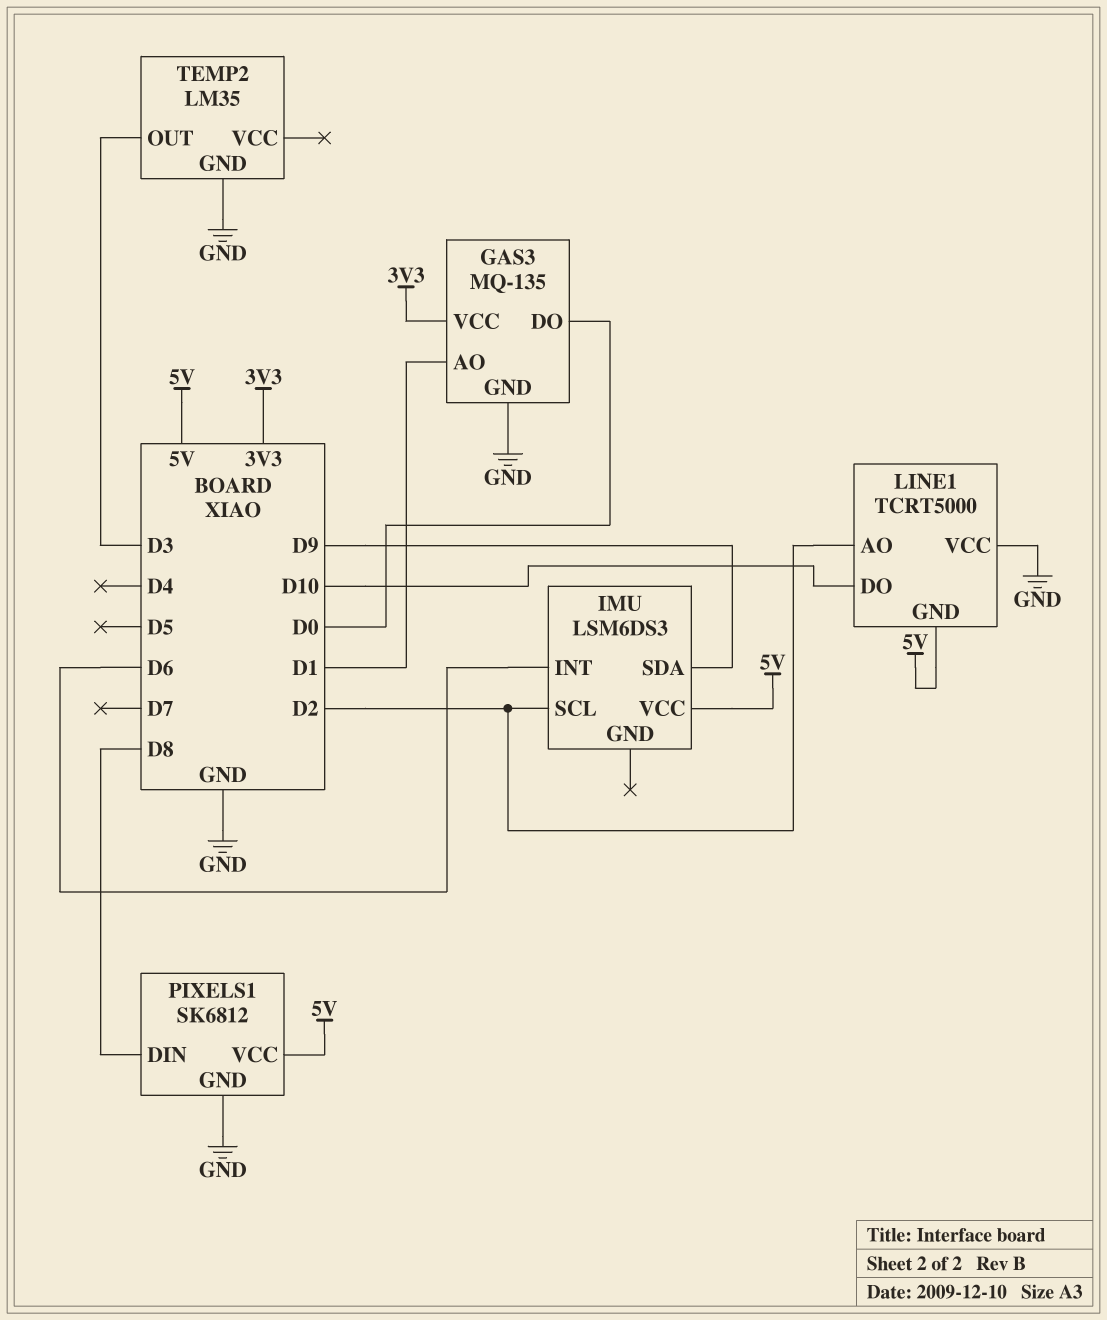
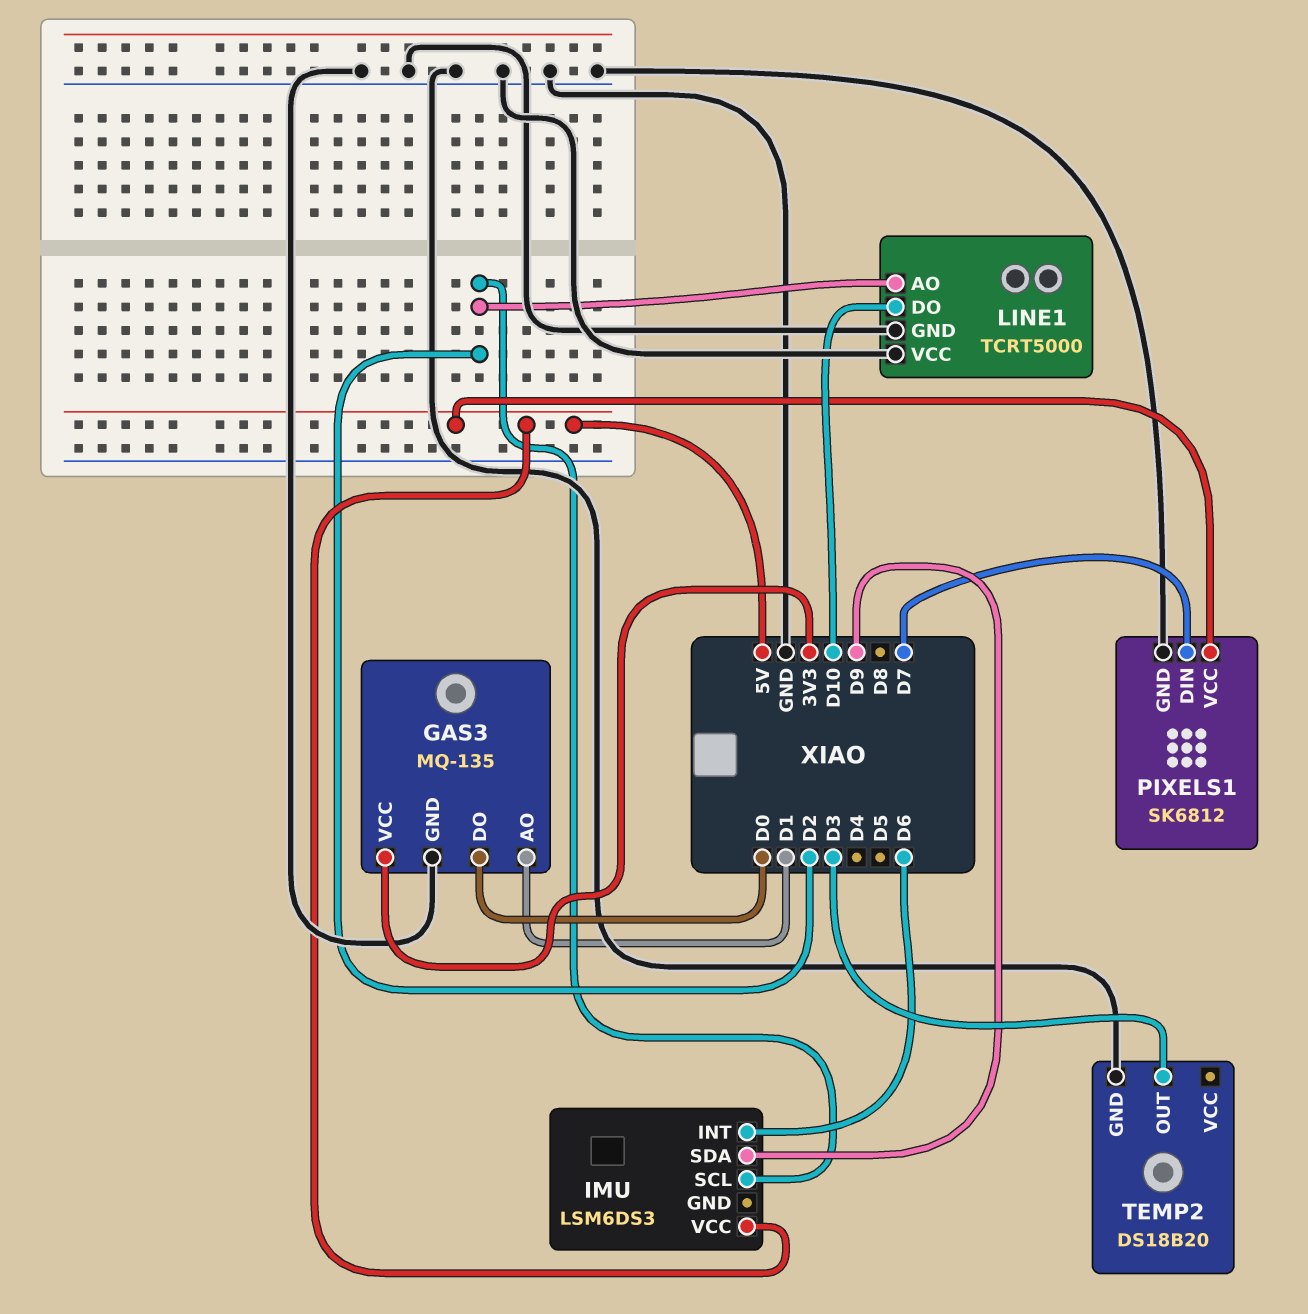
LINE1 pin GND: 5V -> GND
PIXELS1 pin DIN: D8 -> D7
TEMP2: LM35 -> DS18B20

